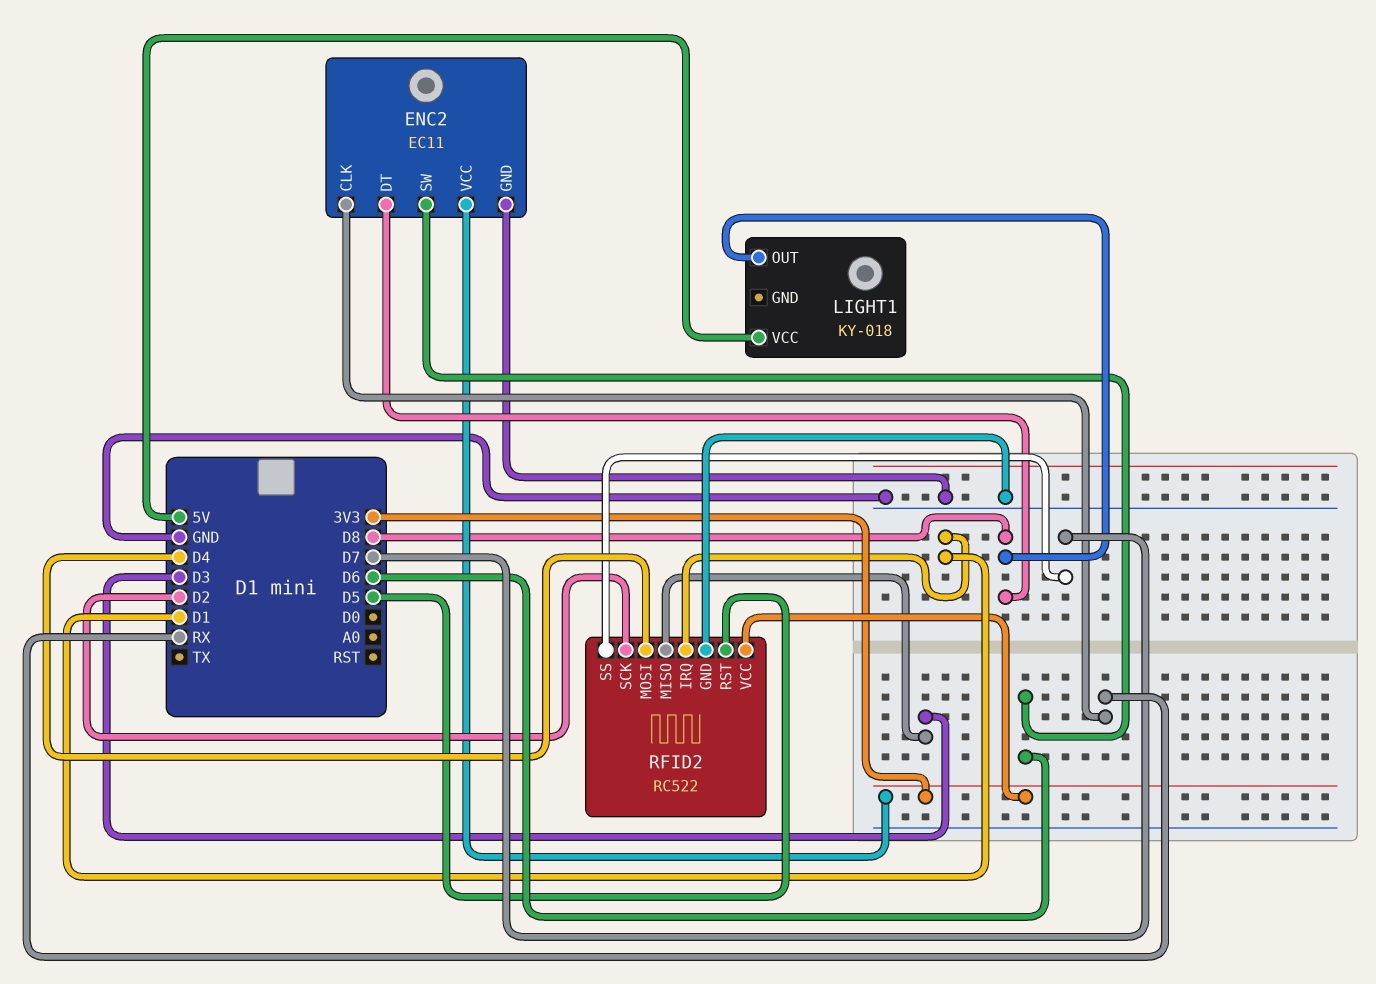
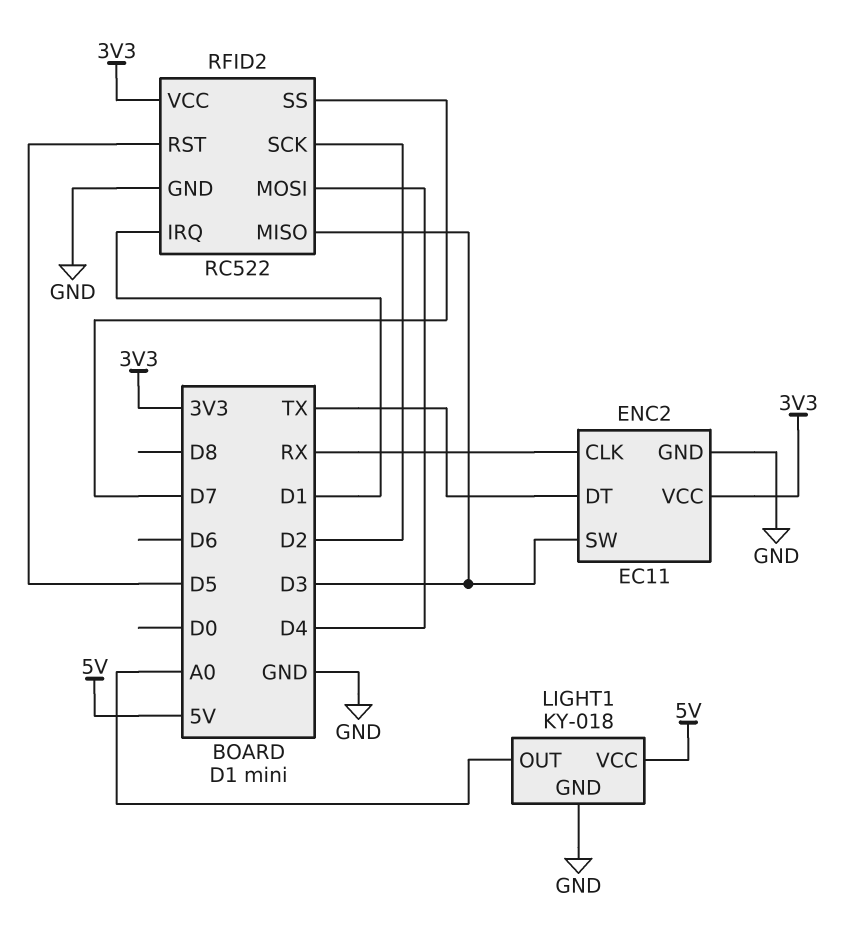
ENC2 pin DT: D8 -> TX
ENC2 pin SW: D6 -> D3
LIGHT1 pin GND: none -> GND
LIGHT1 pin OUT: D8 -> A0

